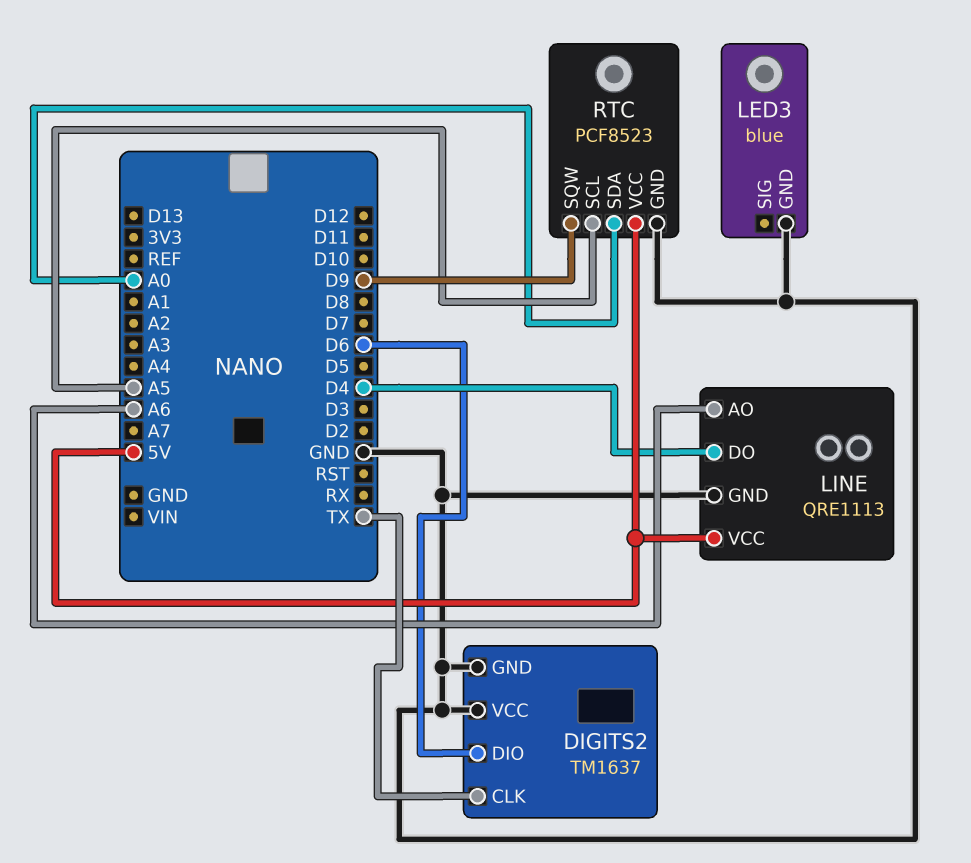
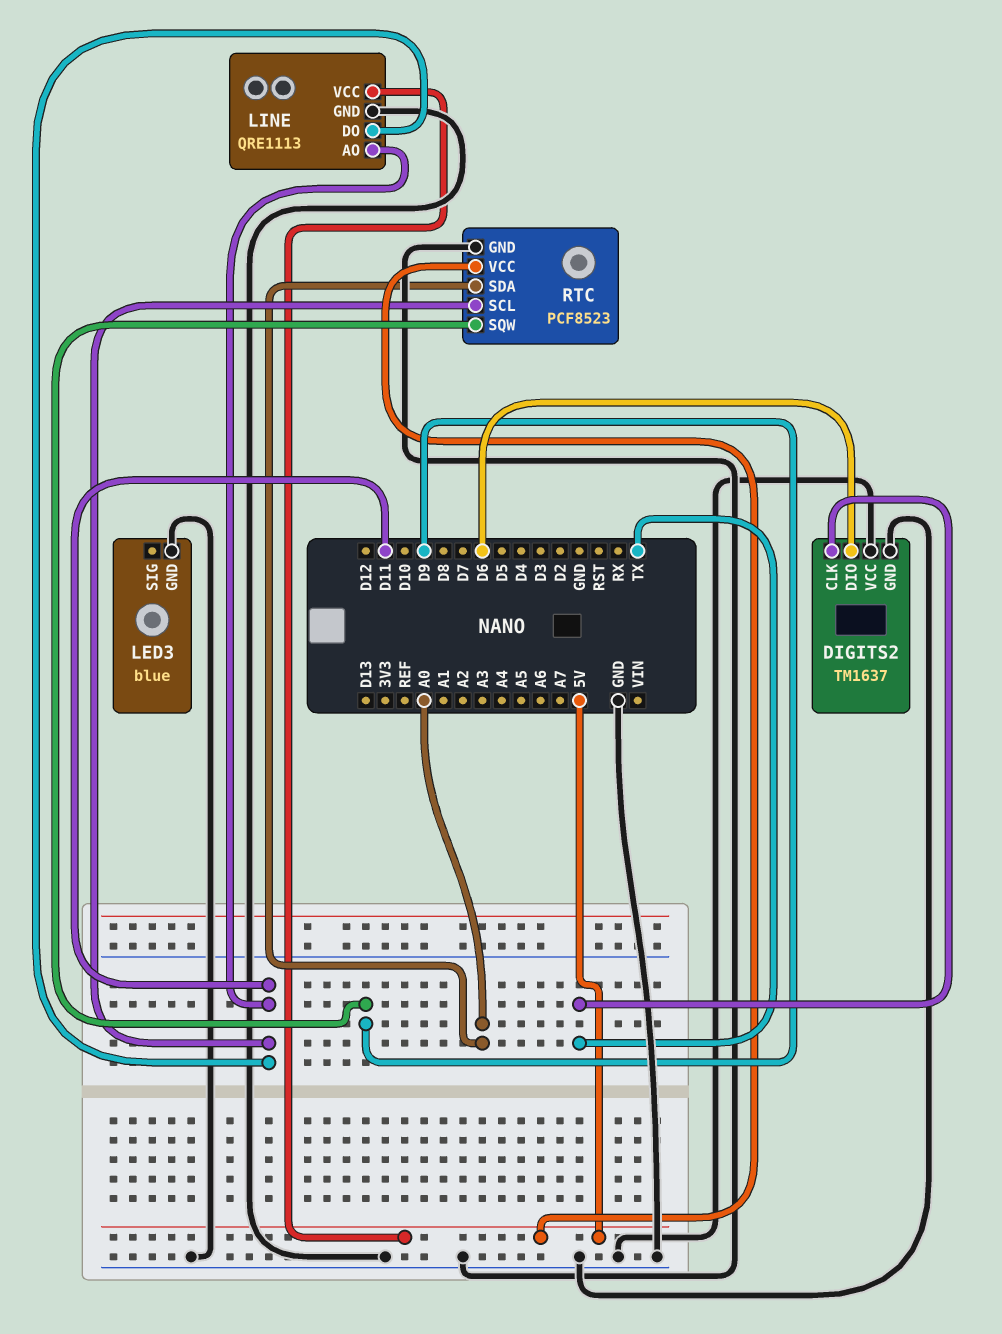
LINE pin AO: A6 -> D11
LINE pin DO: D4 -> D11
RTC pin SCL: A5 -> D11

